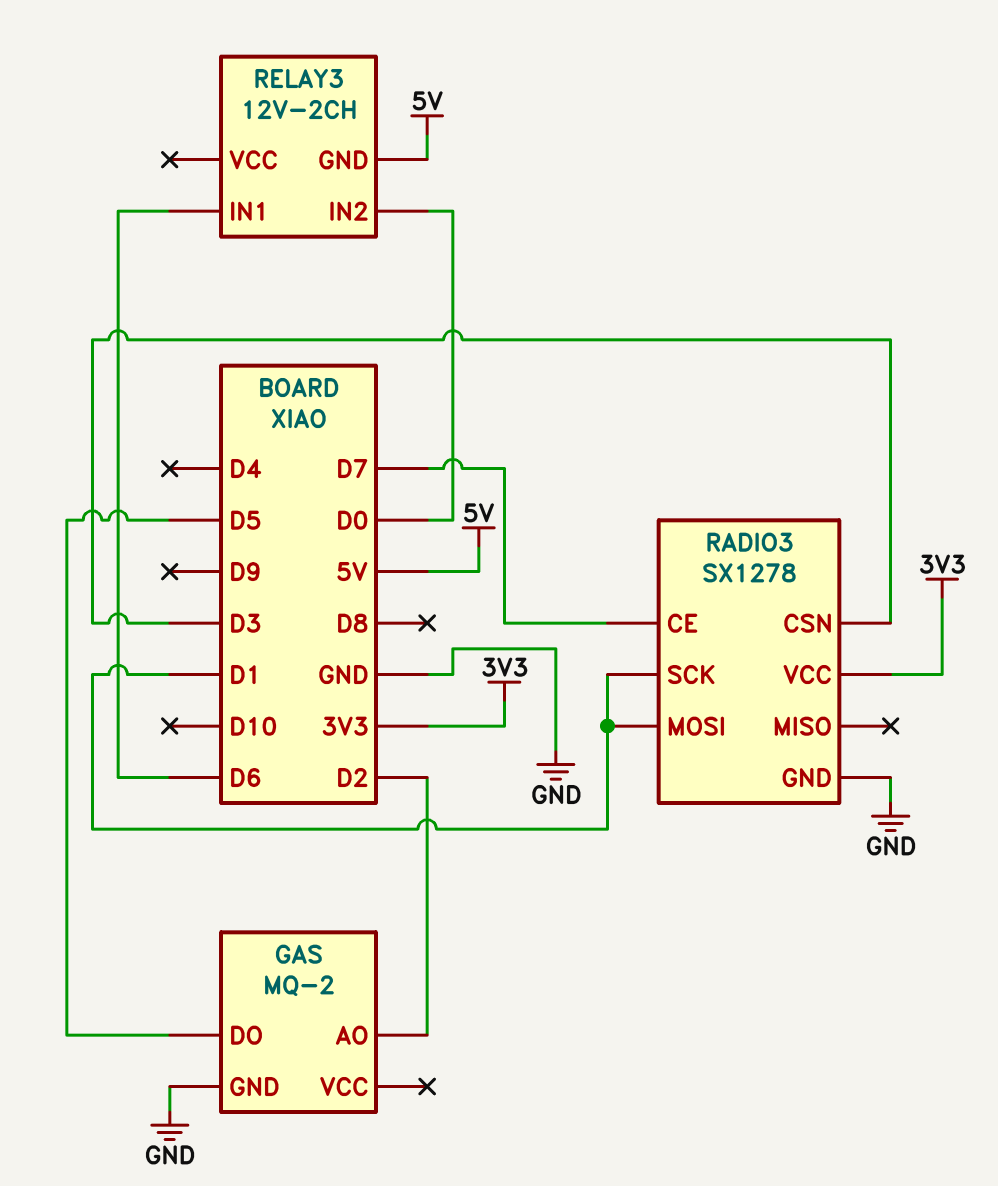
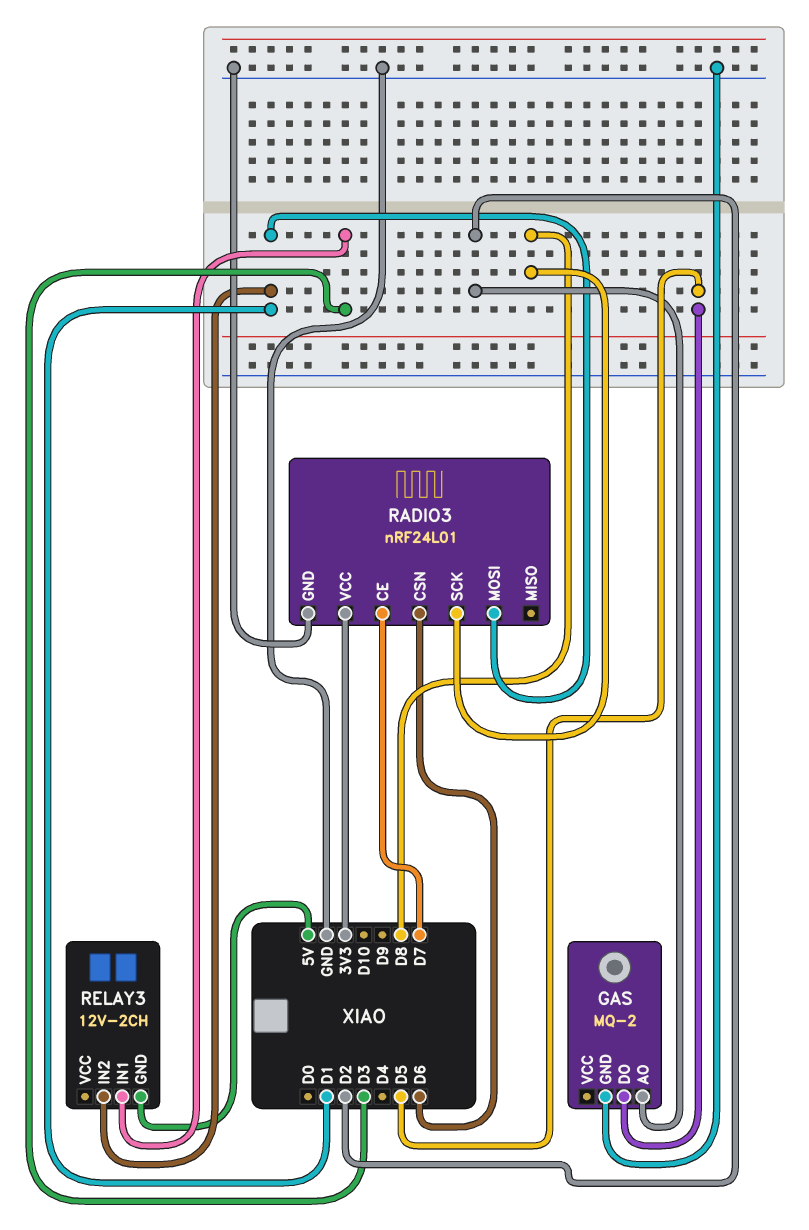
RADIO3: SX1278 -> nRF24L01
RADIO3 pin CSN: D3 -> D6
RADIO3 pin SCK: D1 -> D8
RELAY3 pin IN1: D6 -> D3
RELAY3 pin IN2: D0 -> D1

